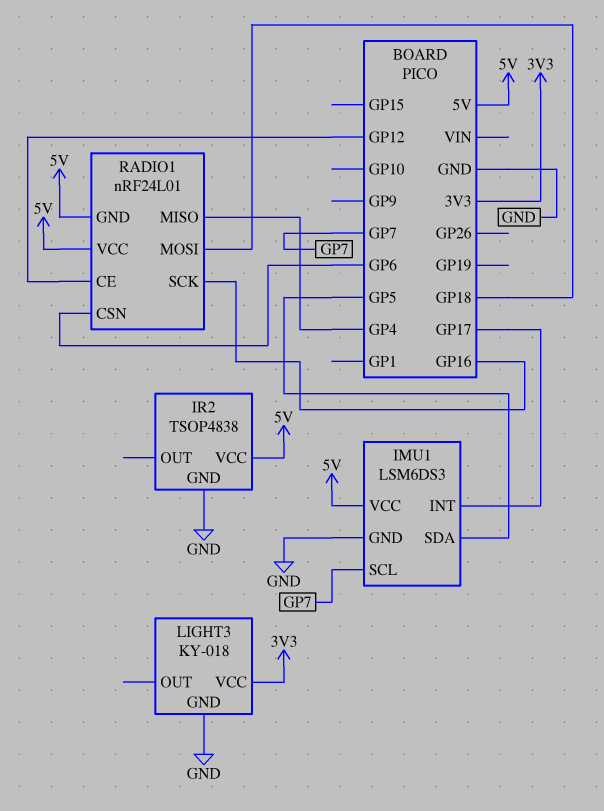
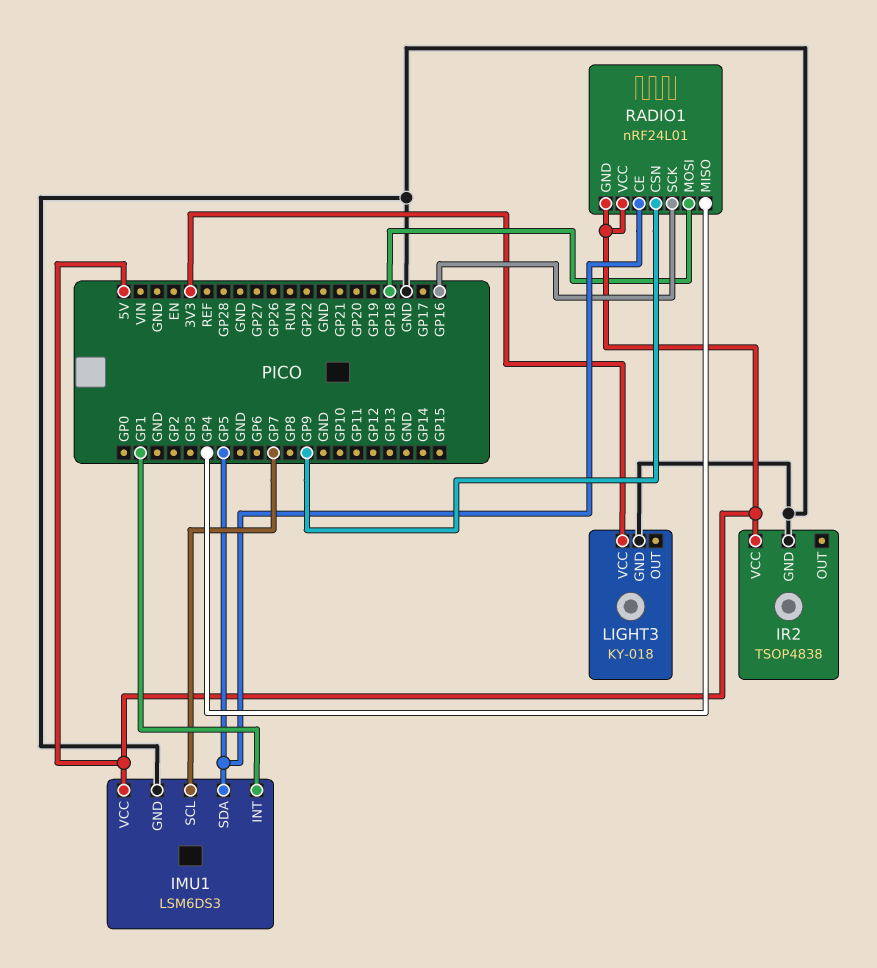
IMU1 pin INT: GP17 -> GP1
RADIO1 pin CE: GP12 -> GP5
RADIO1 pin CSN: GP6 -> GP9

